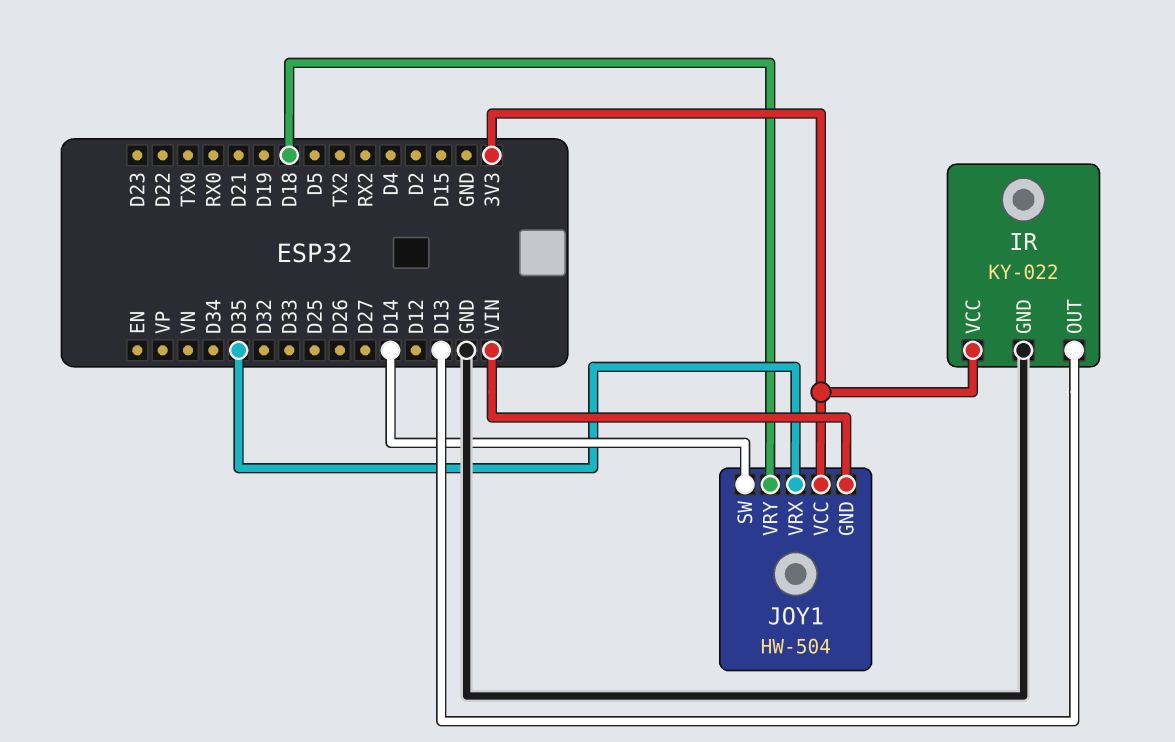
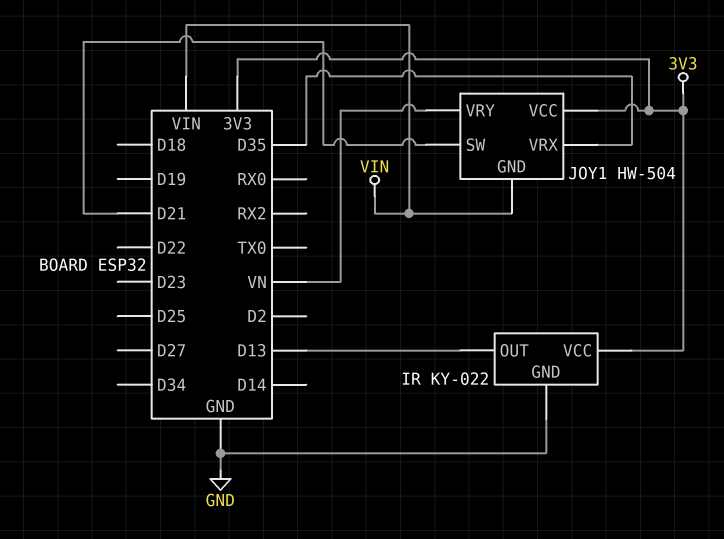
JOY1 pin SW: D14 -> D21
JOY1 pin VRY: D18 -> VN

